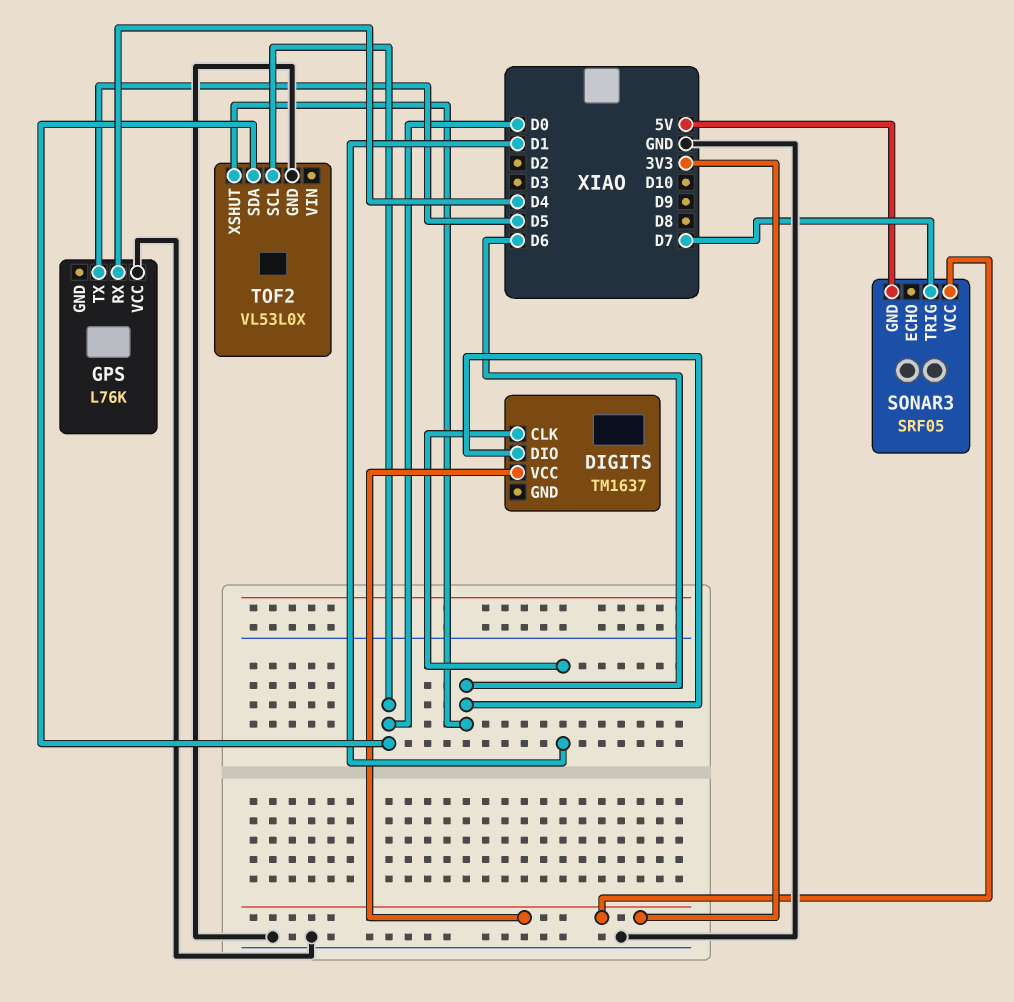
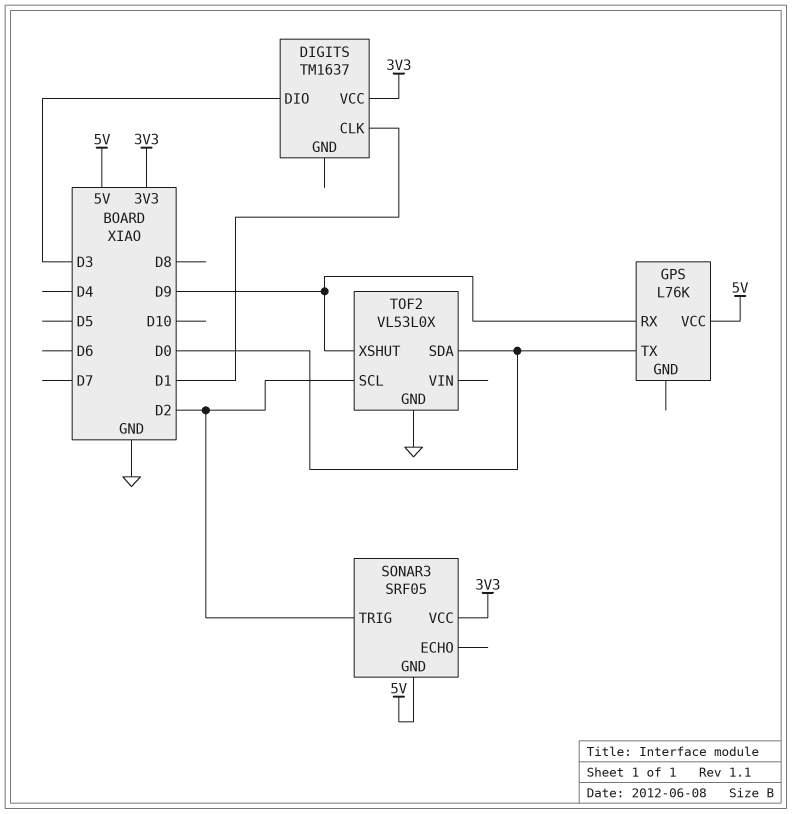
DIGITS pin DIO: D6 -> D3
GPS pin RX: D4 -> D9
GPS pin TX: D5 -> D0
GPS pin VCC: GND -> 5V
SONAR3 pin TRIG: D7 -> D2
TOF2 pin SCL: D0 -> D2
TOF2 pin XSHUT: D6 -> D9

